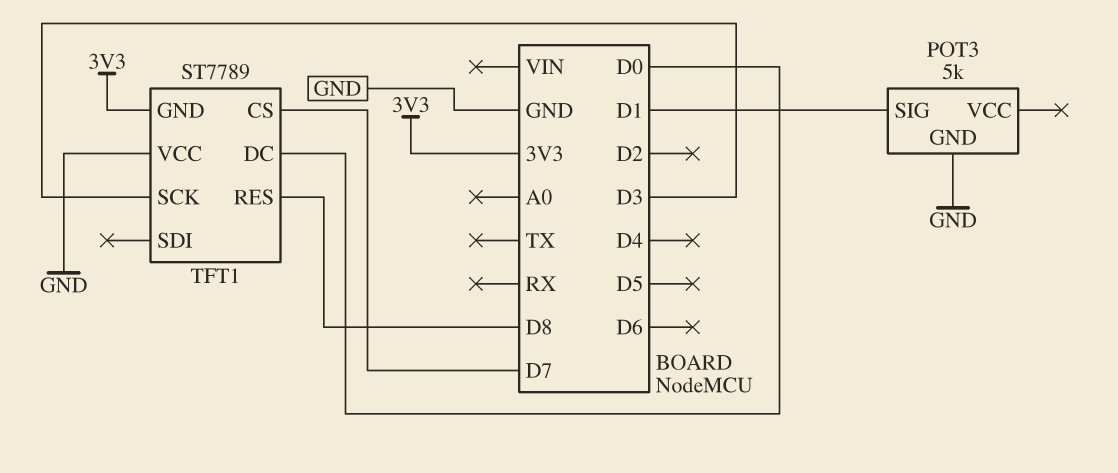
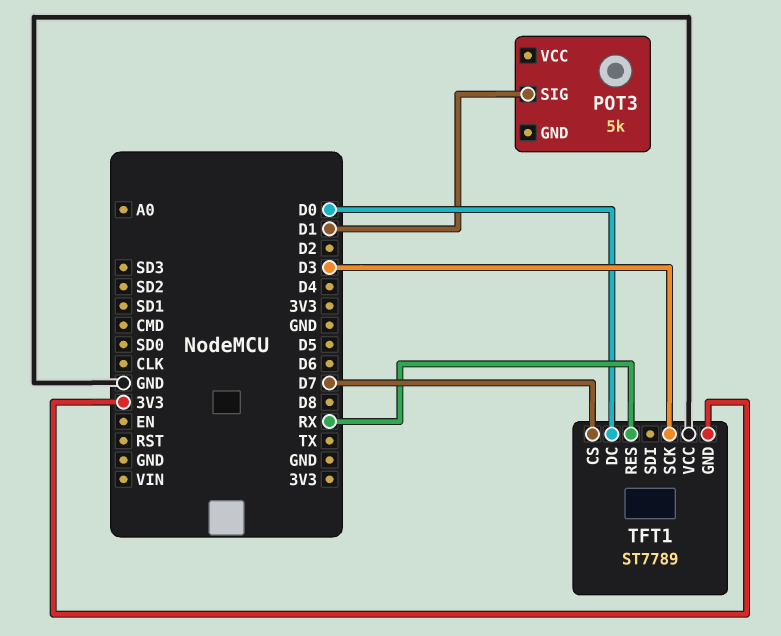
POT3 pin GND: GND -> none
TFT1 pin RES: D8 -> RX

